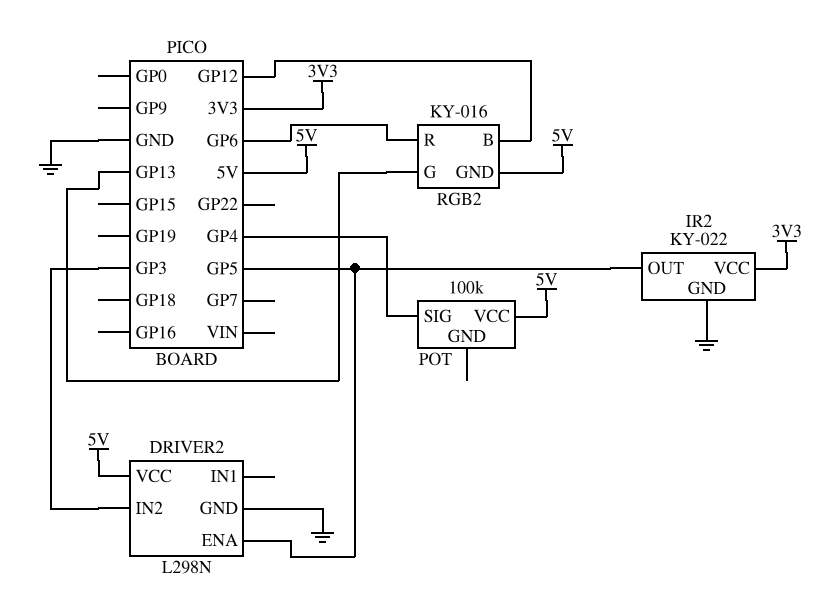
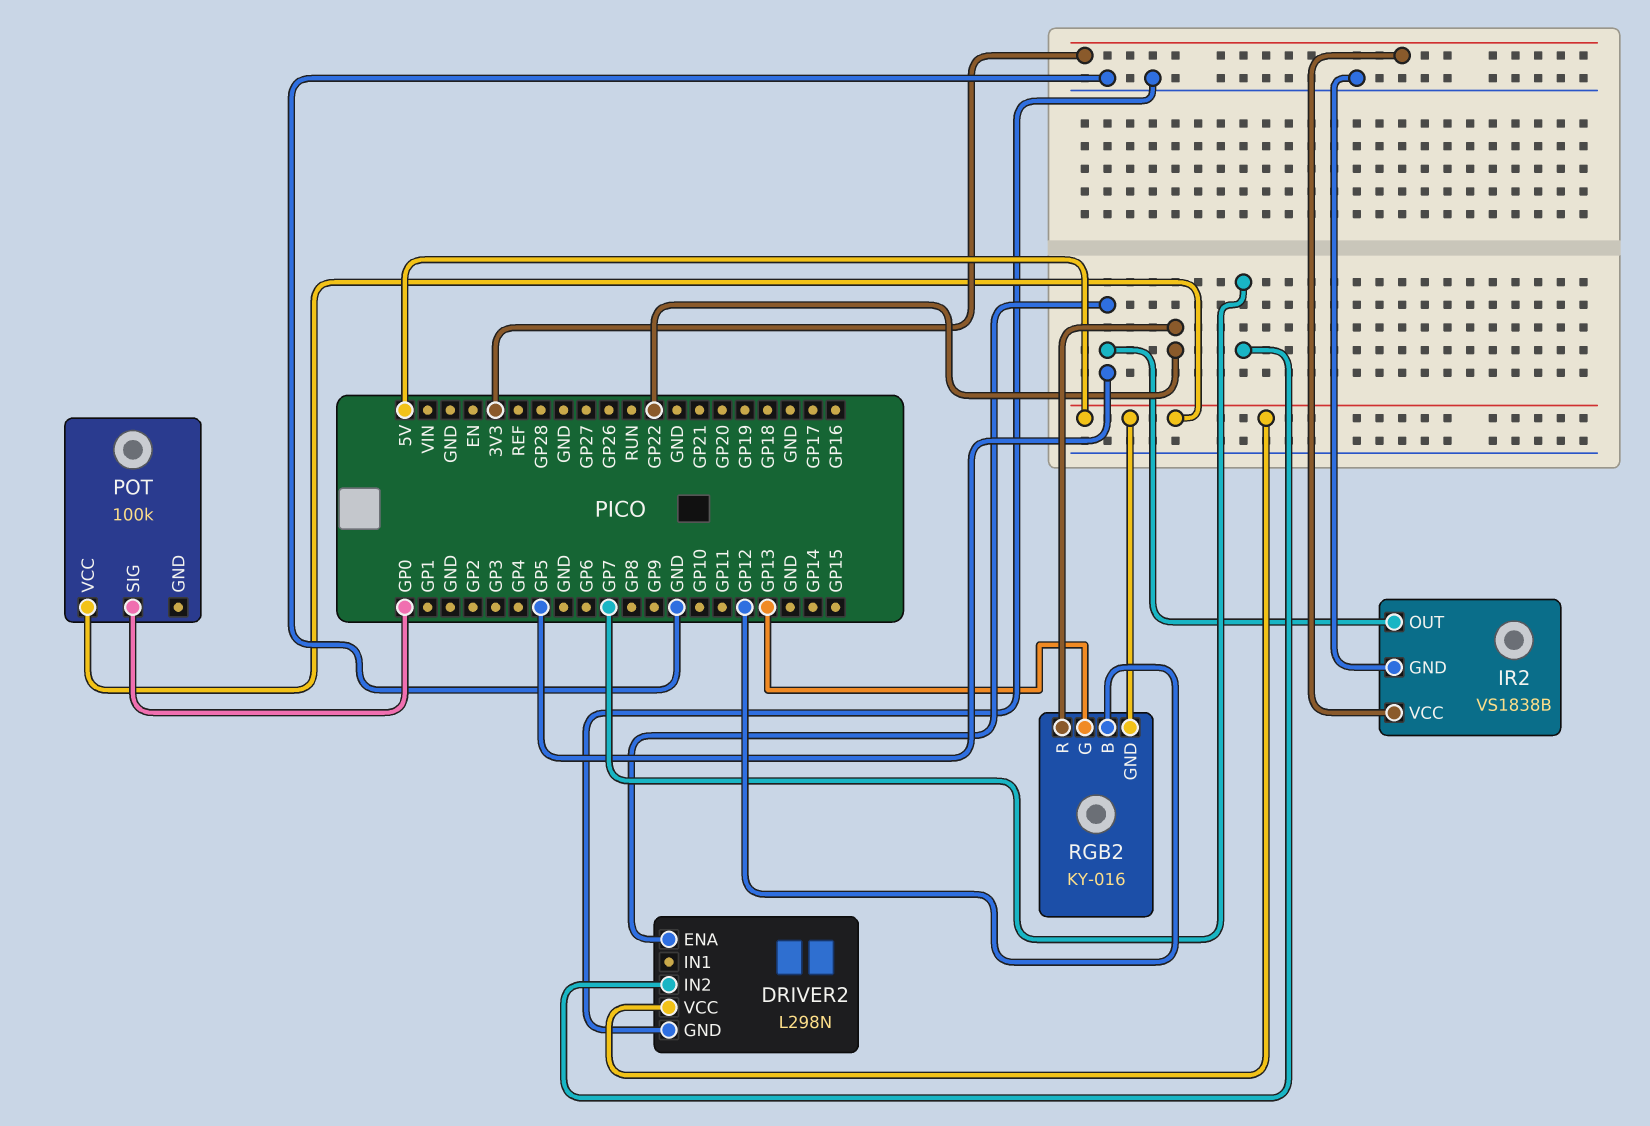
DRIVER2 pin IN2: GP3 -> GP7
IR2: KY-022 -> VS1838B
POT pin SIG: GP4 -> GP0
RGB2 pin R: GP6 -> GP22

